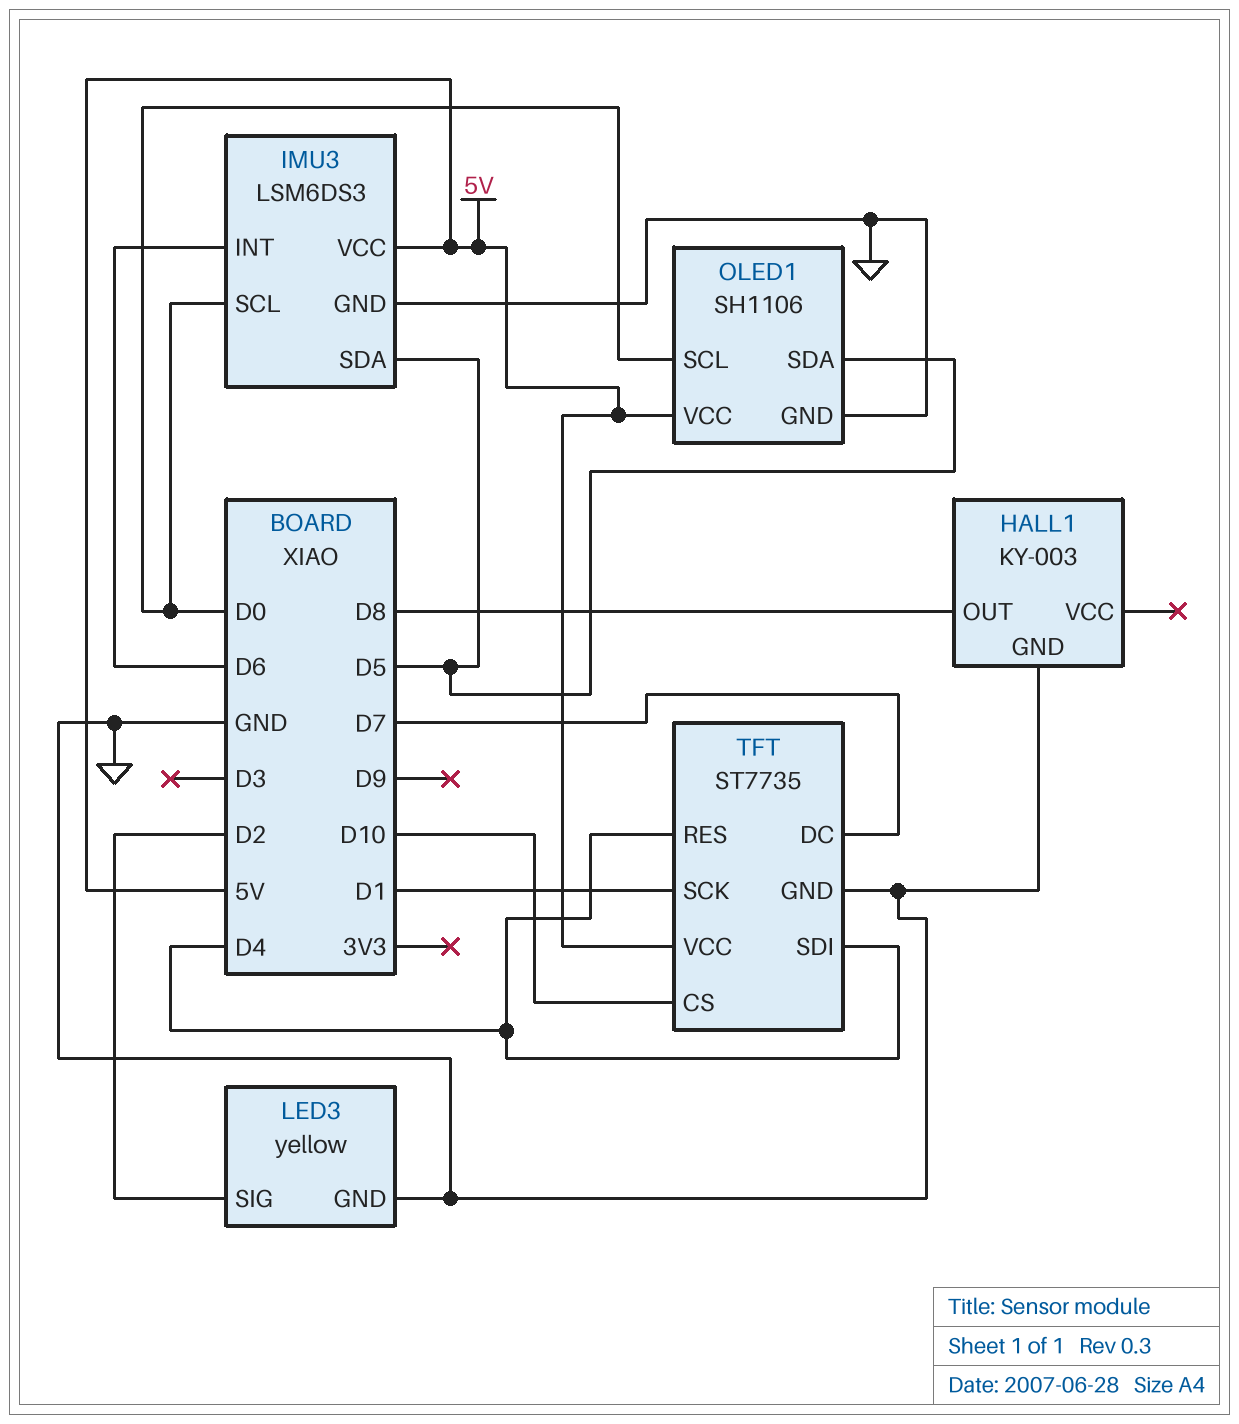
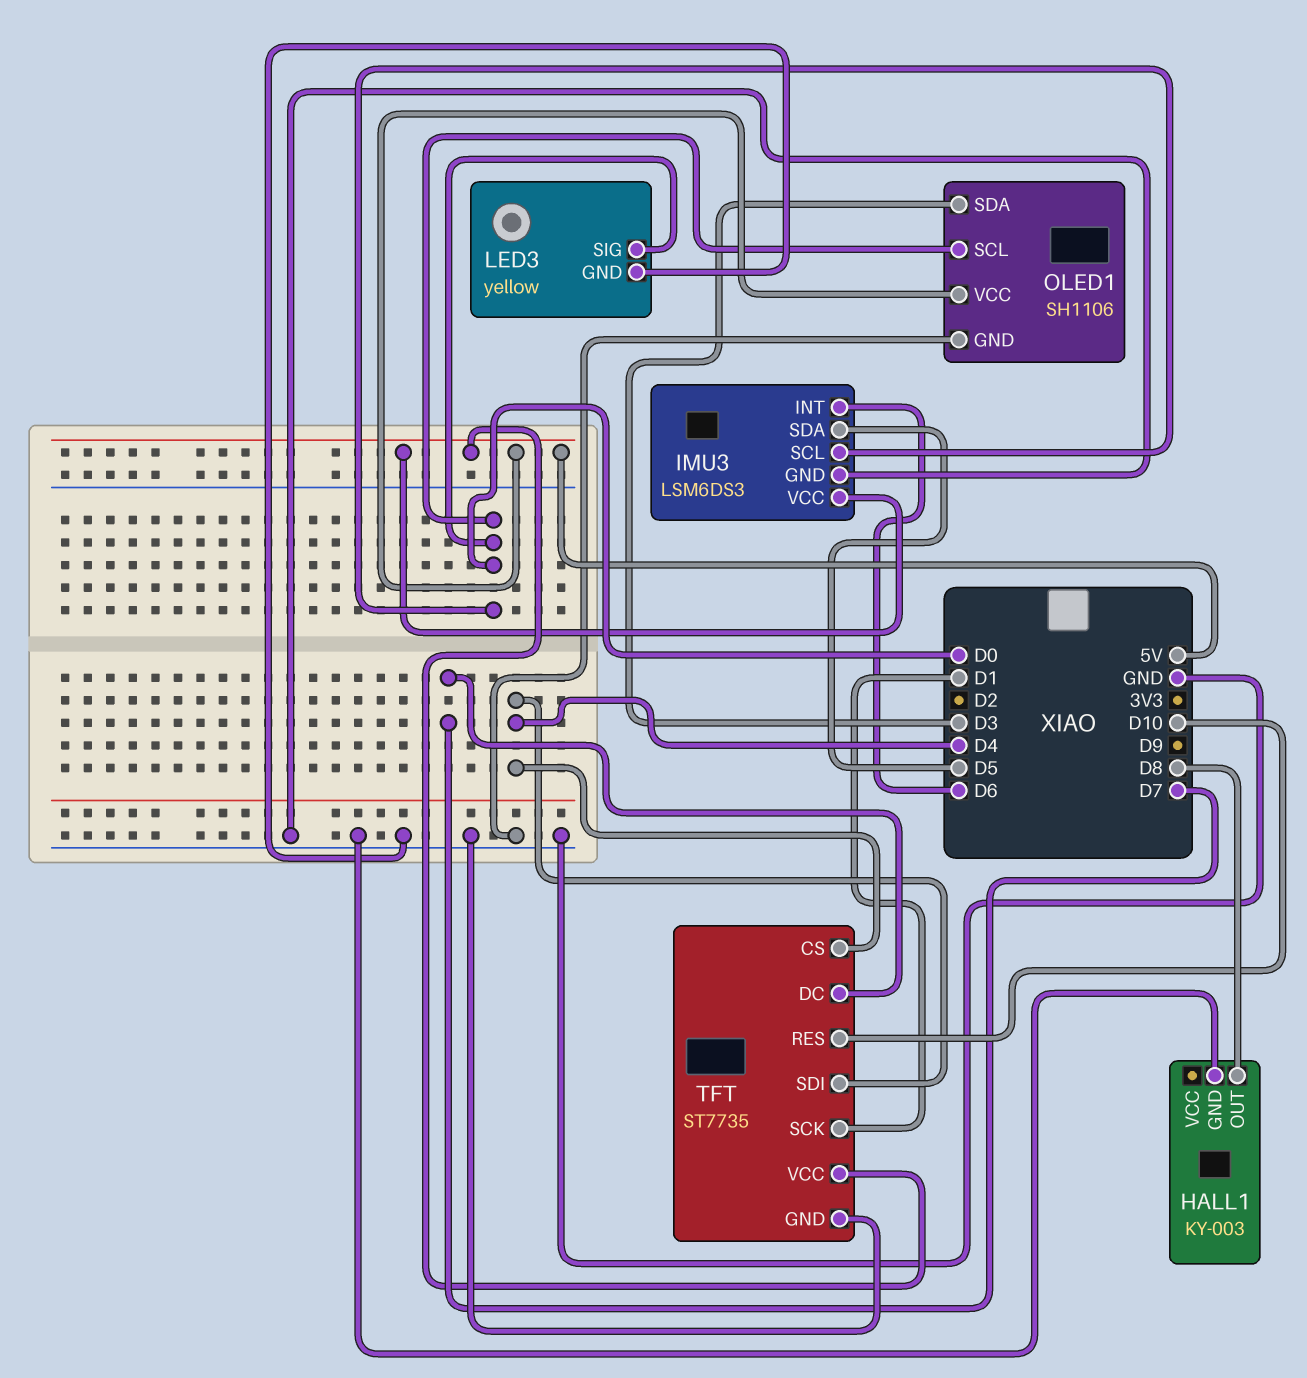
LED3 pin SIG: D2 -> D0
OLED1 pin SDA: D5 -> D3
TFT pin CS: D10 -> D4
TFT pin RES: D4 -> D10

